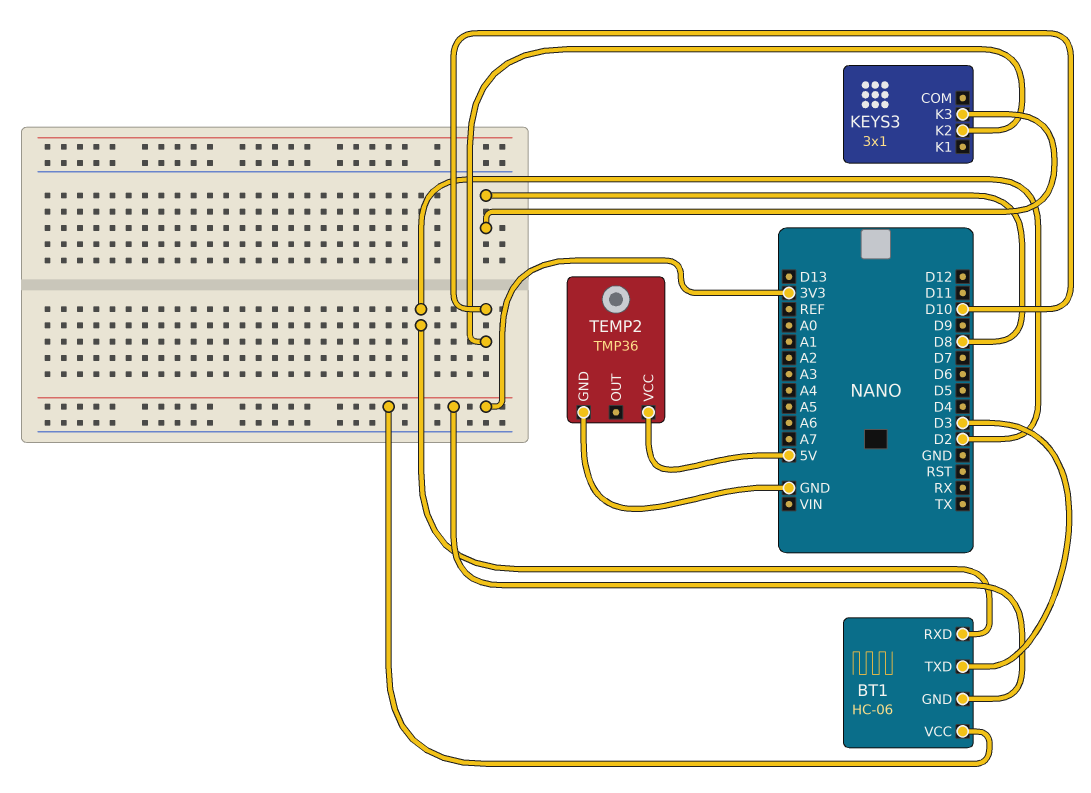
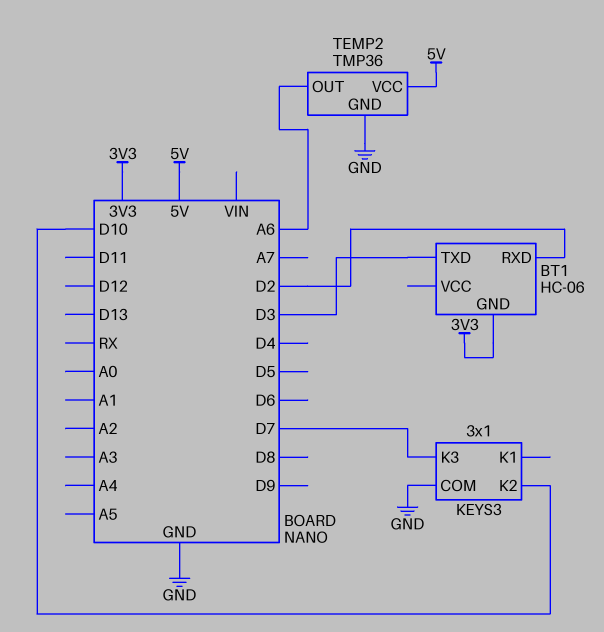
BT1 pin VCC: 3V3 -> none
KEYS3 pin COM: none -> GND
KEYS3 pin K3: D8 -> D7
TEMP2 pin OUT: none -> A6

